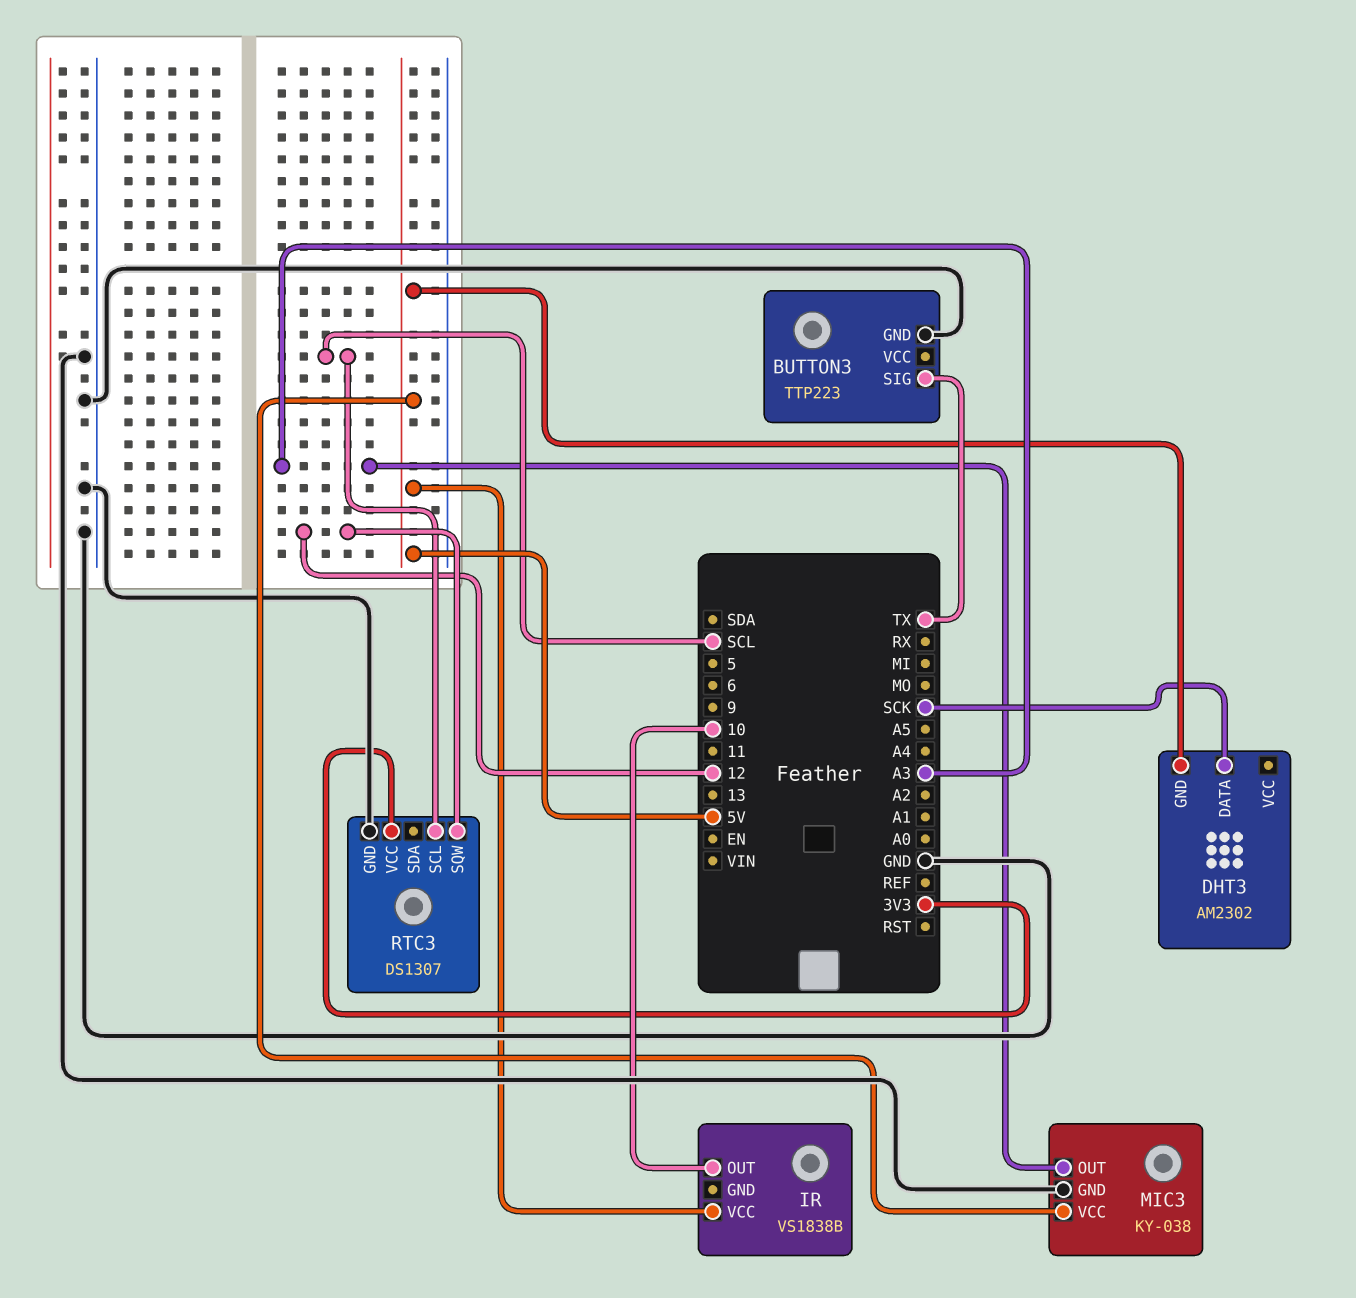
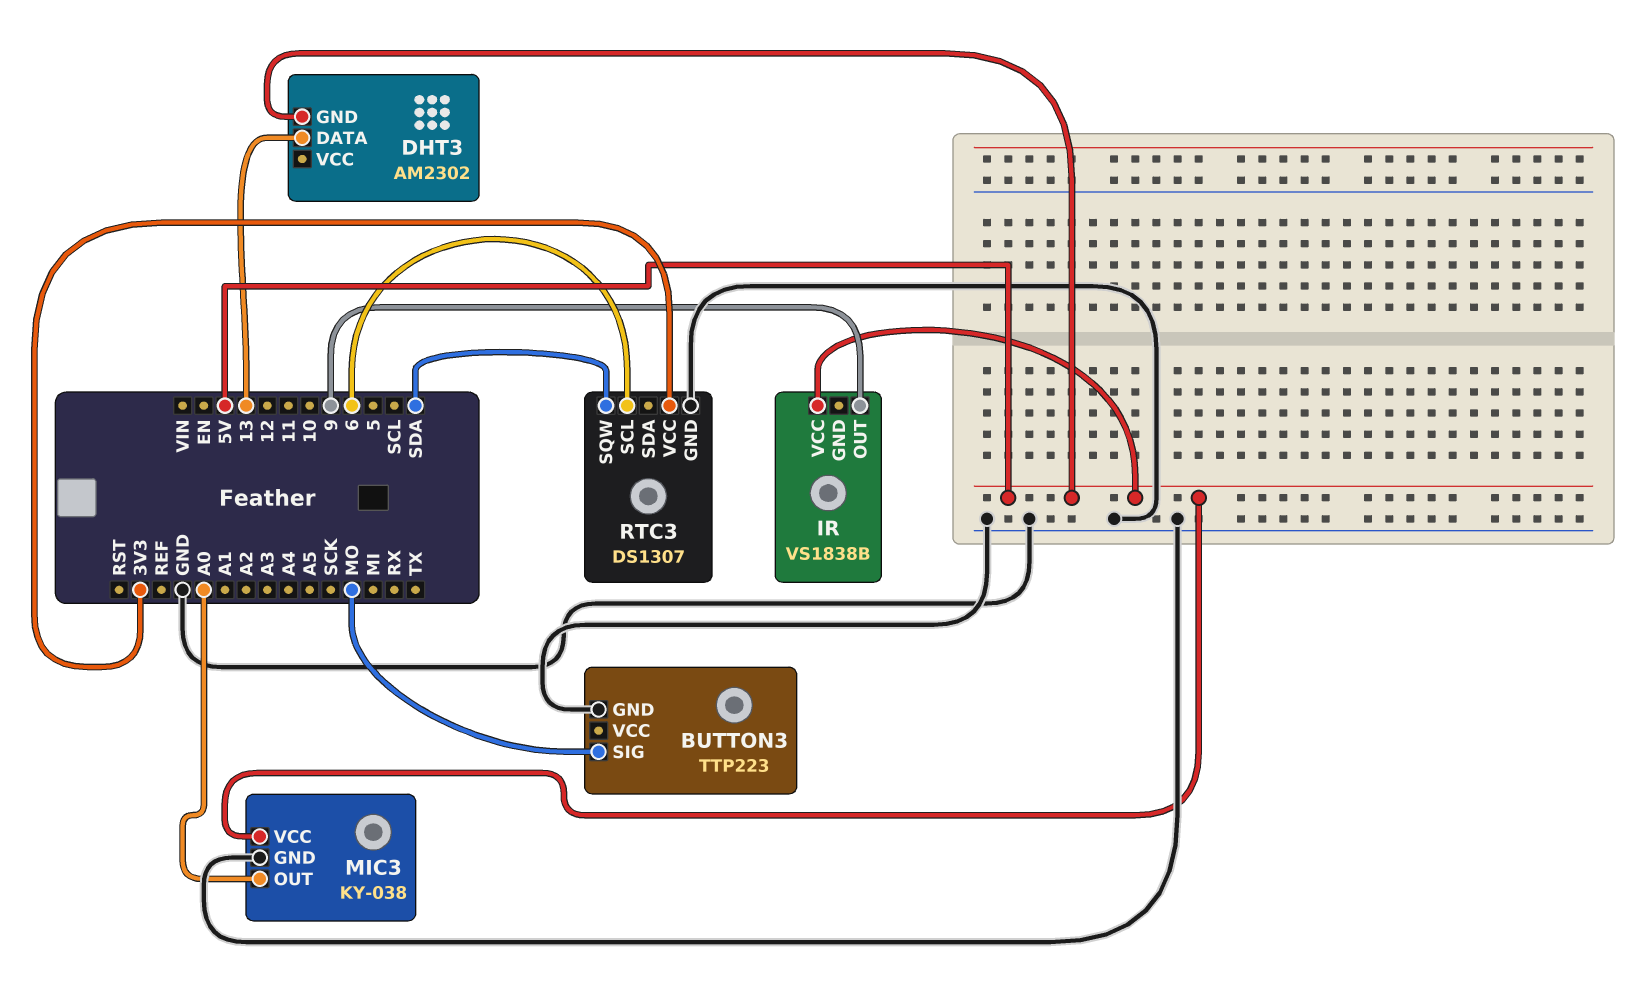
BUTTON3 pin SIG: TX -> MO
DHT3 pin DATA: SCK -> 13
IR pin OUT: 10 -> 9
MIC3 pin OUT: A3 -> A0
RTC3 pin SCL: SCL -> 6
RTC3 pin SQW: 12 -> SDA

